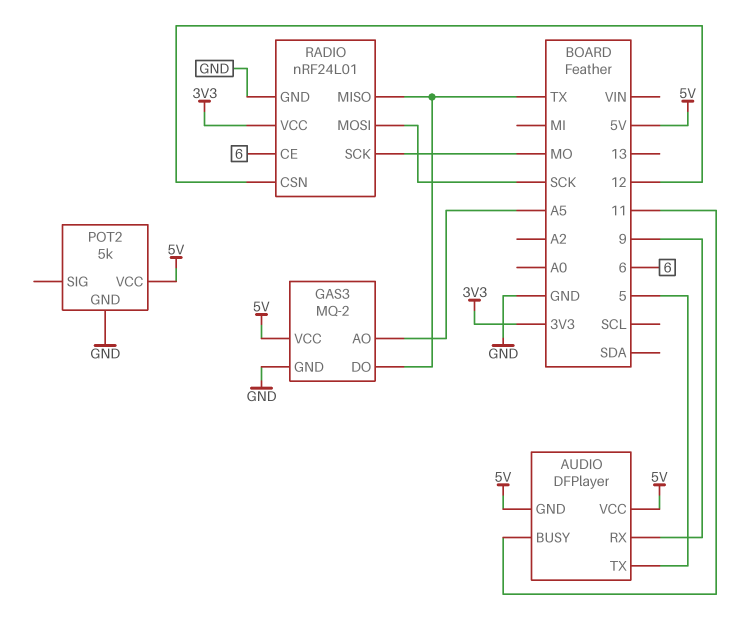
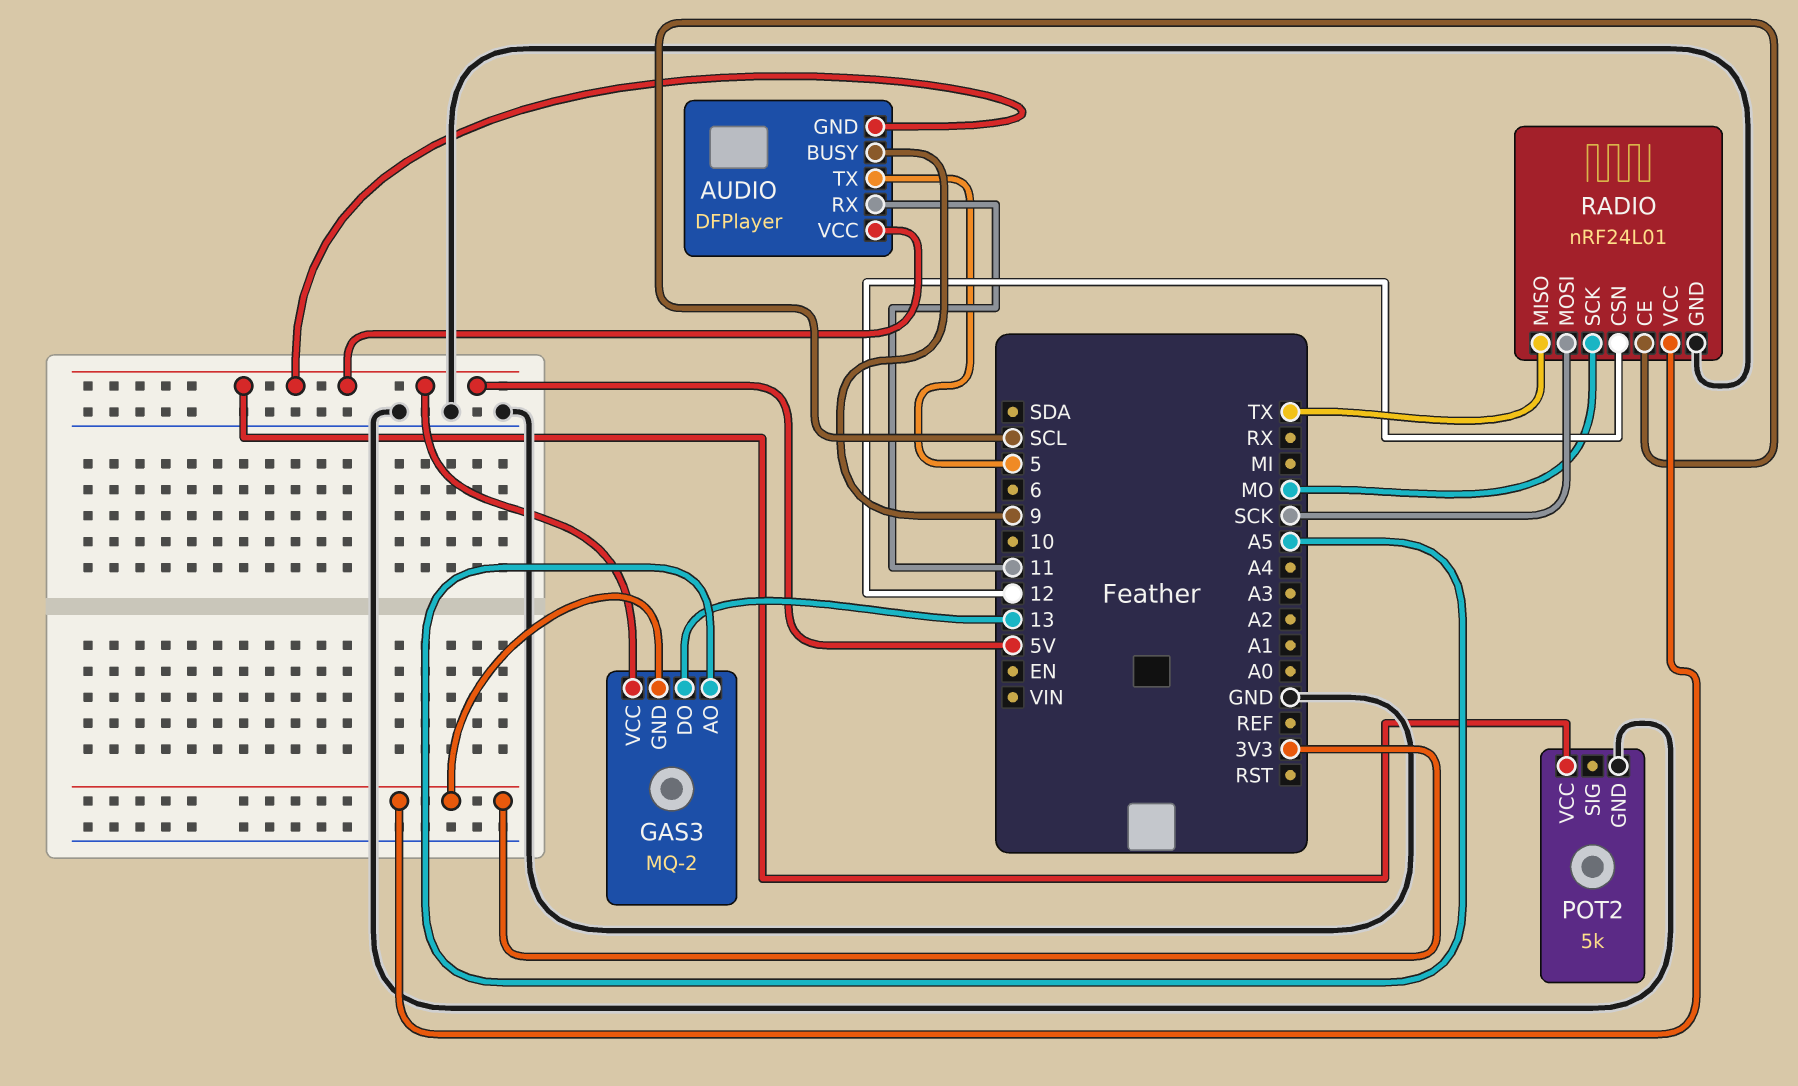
AUDIO pin BUSY: 11 -> 9
AUDIO pin RX: 9 -> 11
GAS3 pin DO: TX -> 13
GAS3 pin GND: GND -> 3V3
RADIO pin CE: 6 -> SCL

